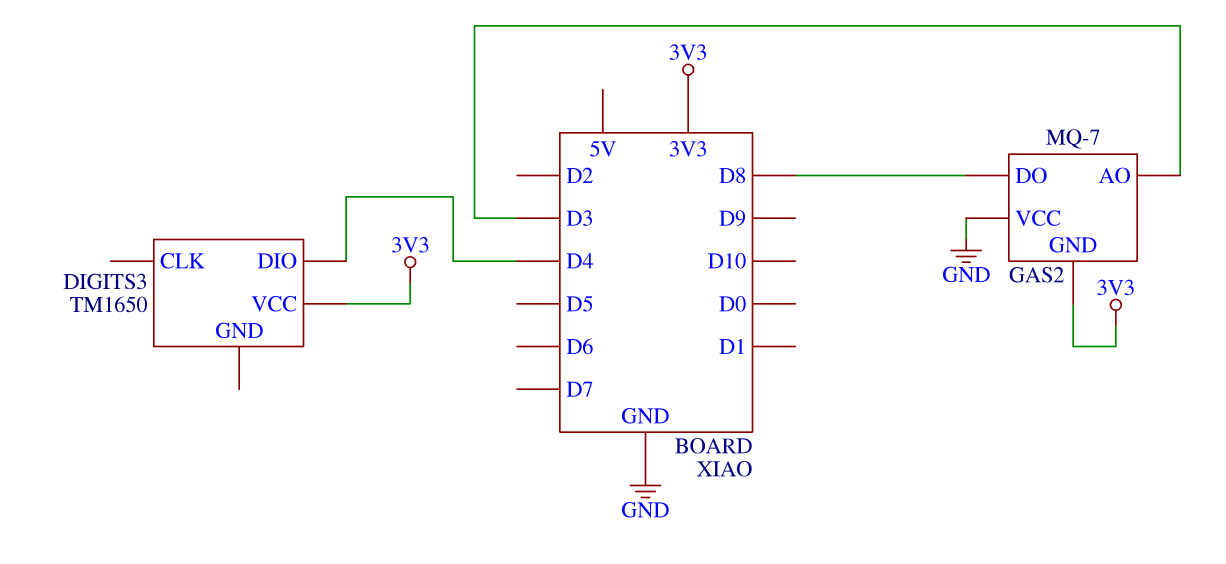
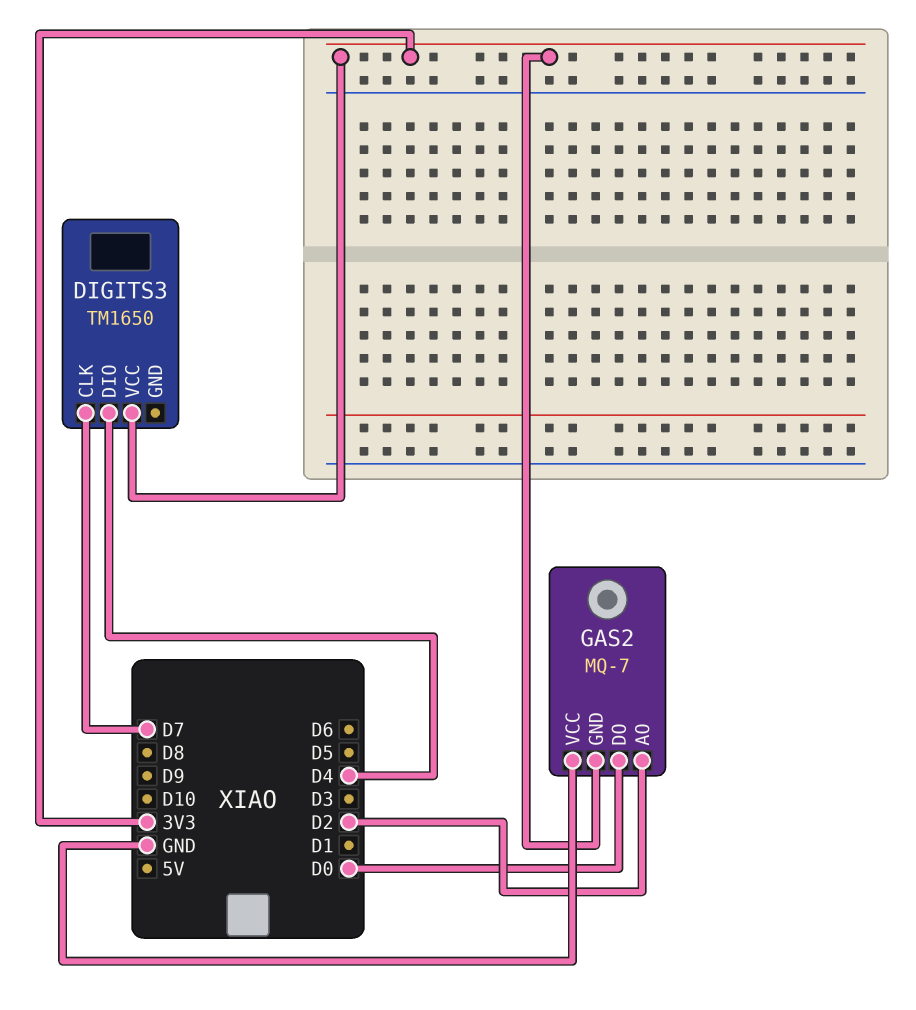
DIGITS3 pin CLK: none -> D7
GAS2 pin AO: D3 -> D2
GAS2 pin DO: D8 -> D0

